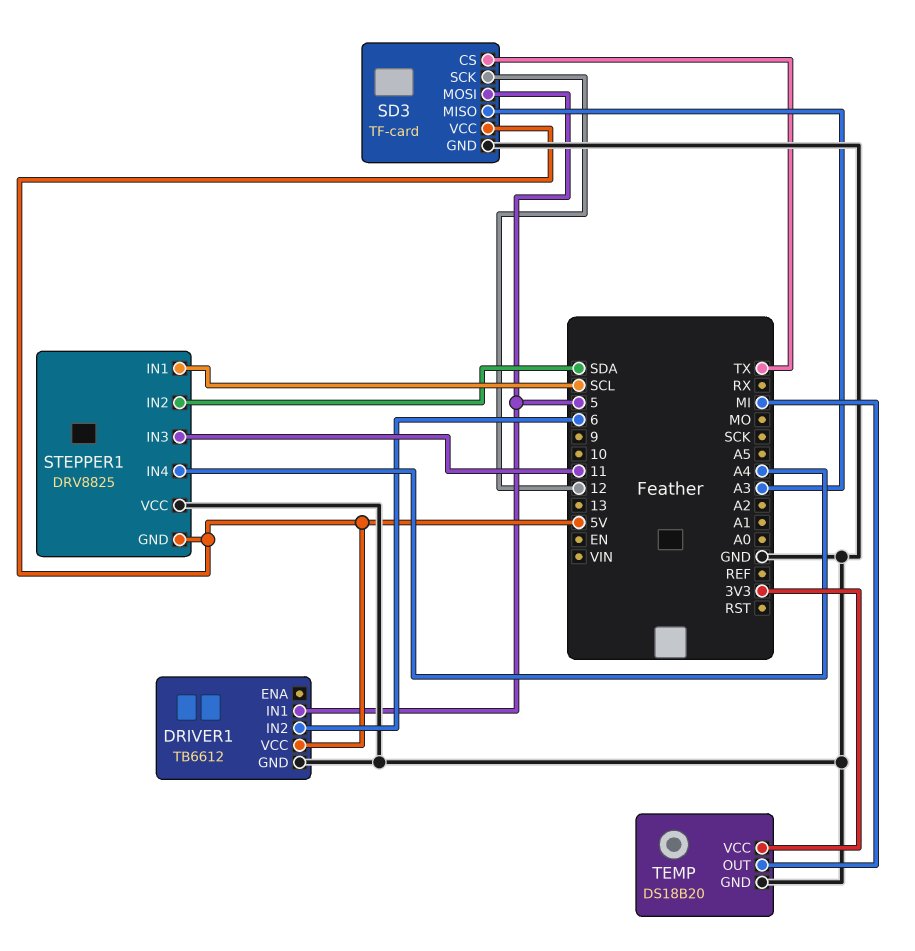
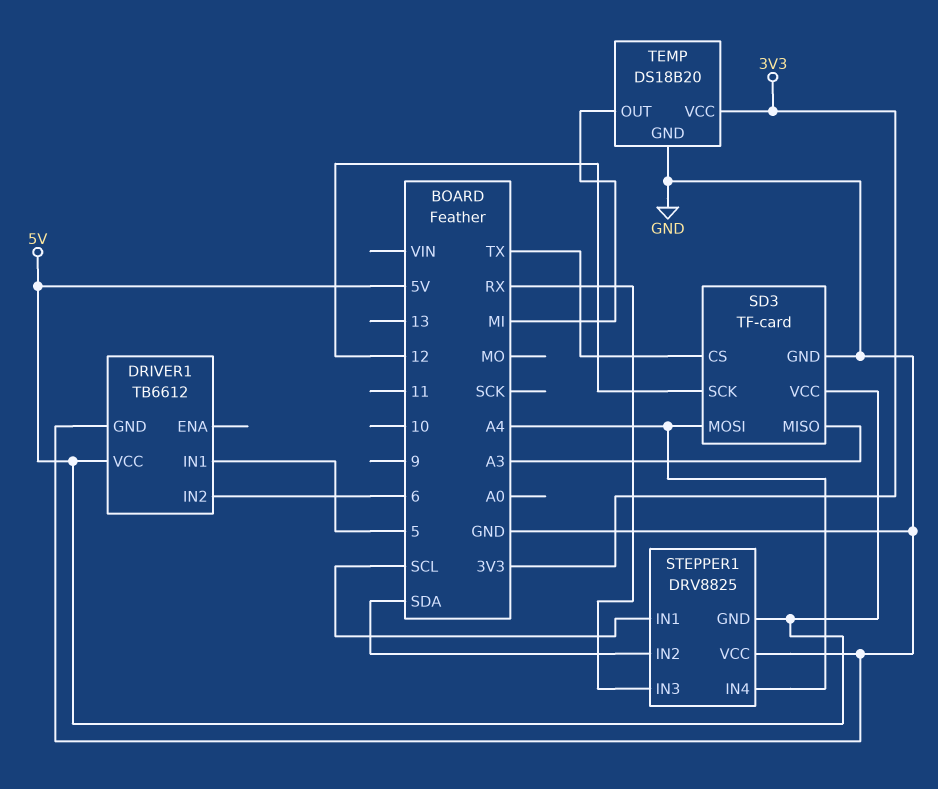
SD3 pin MOSI: 5 -> A4
STEPPER1 pin IN3: 11 -> RX

